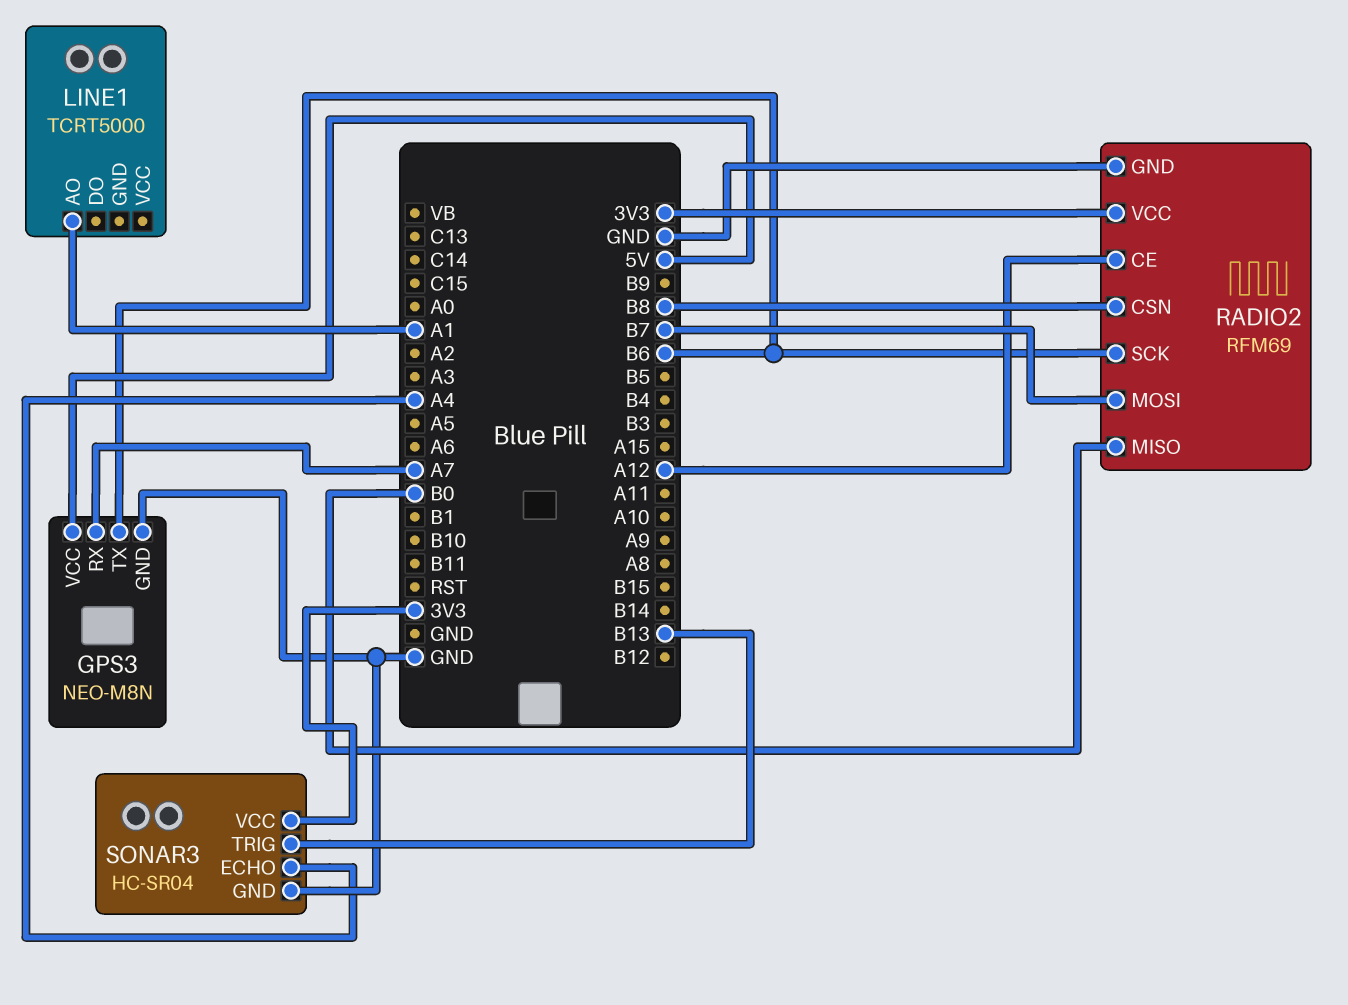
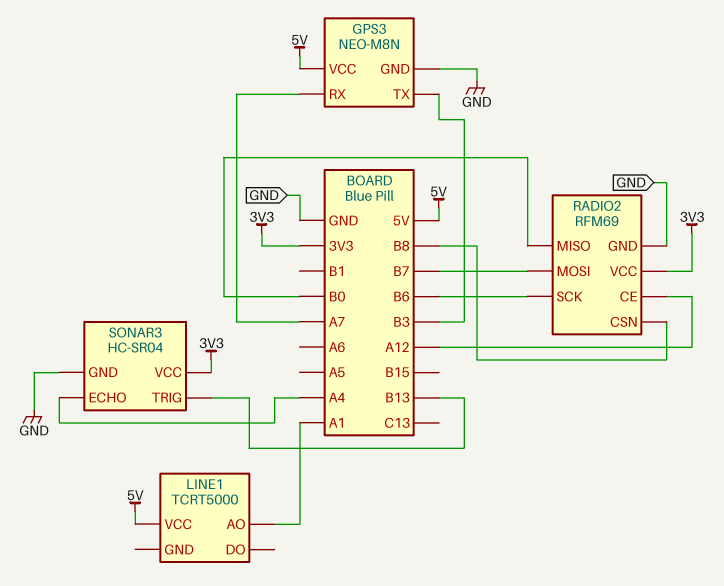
GPS3 pin TX: B6 -> B3
LINE1 pin VCC: none -> 5V

